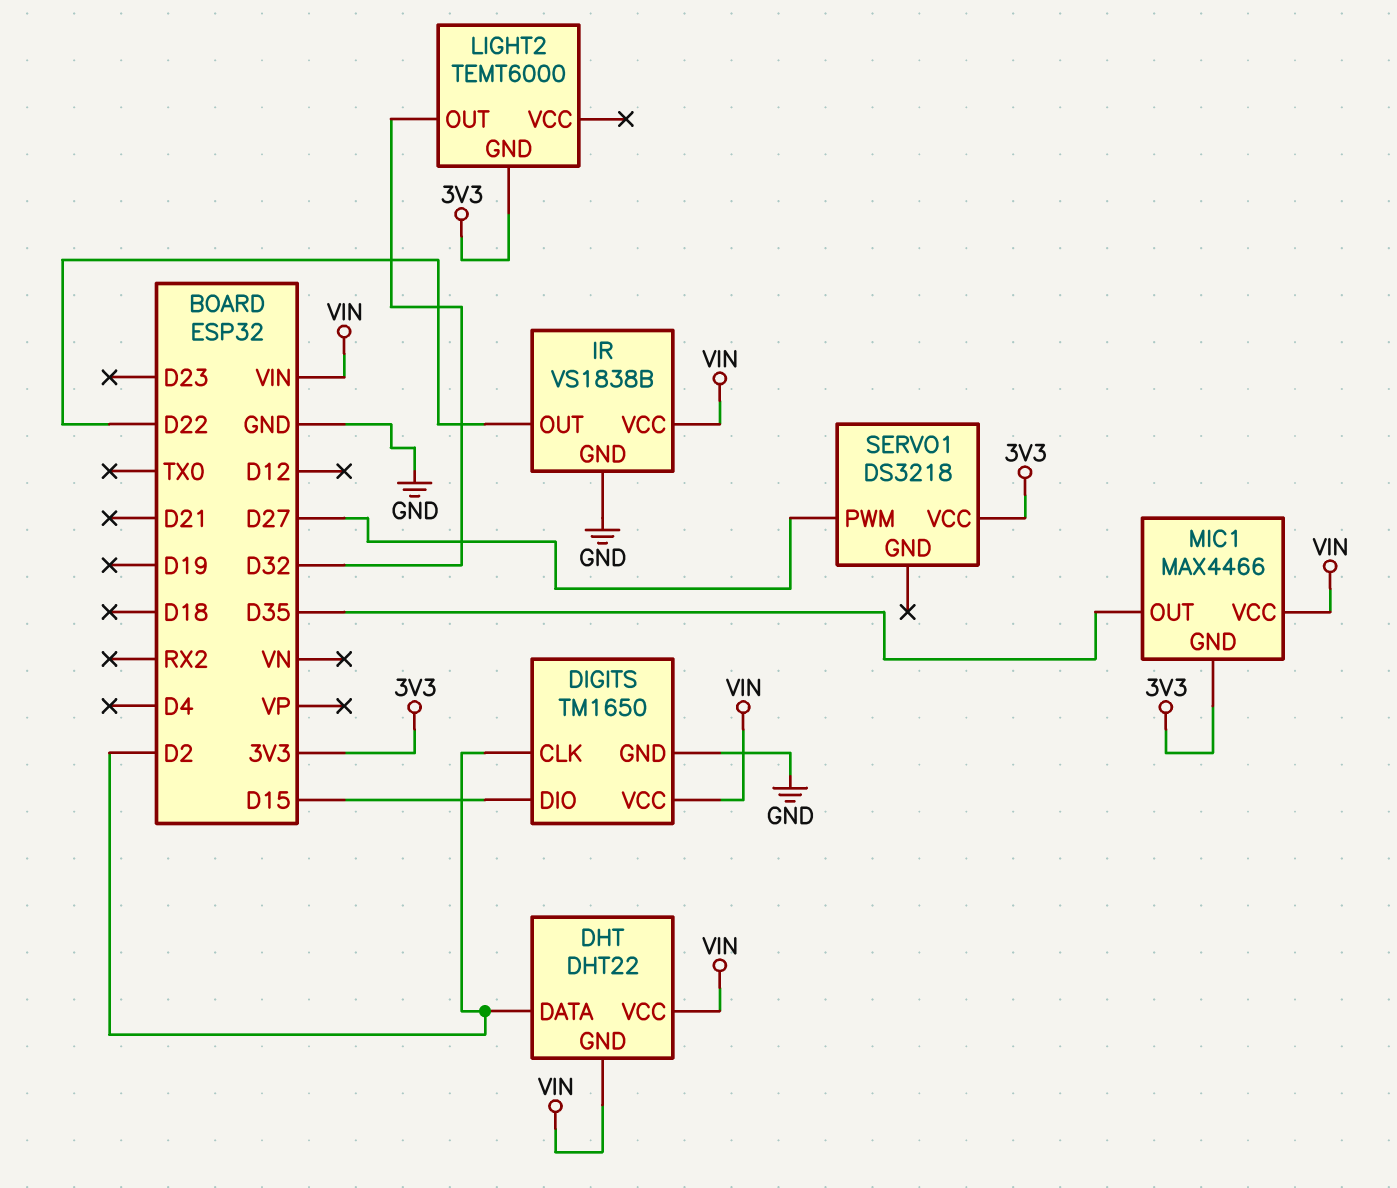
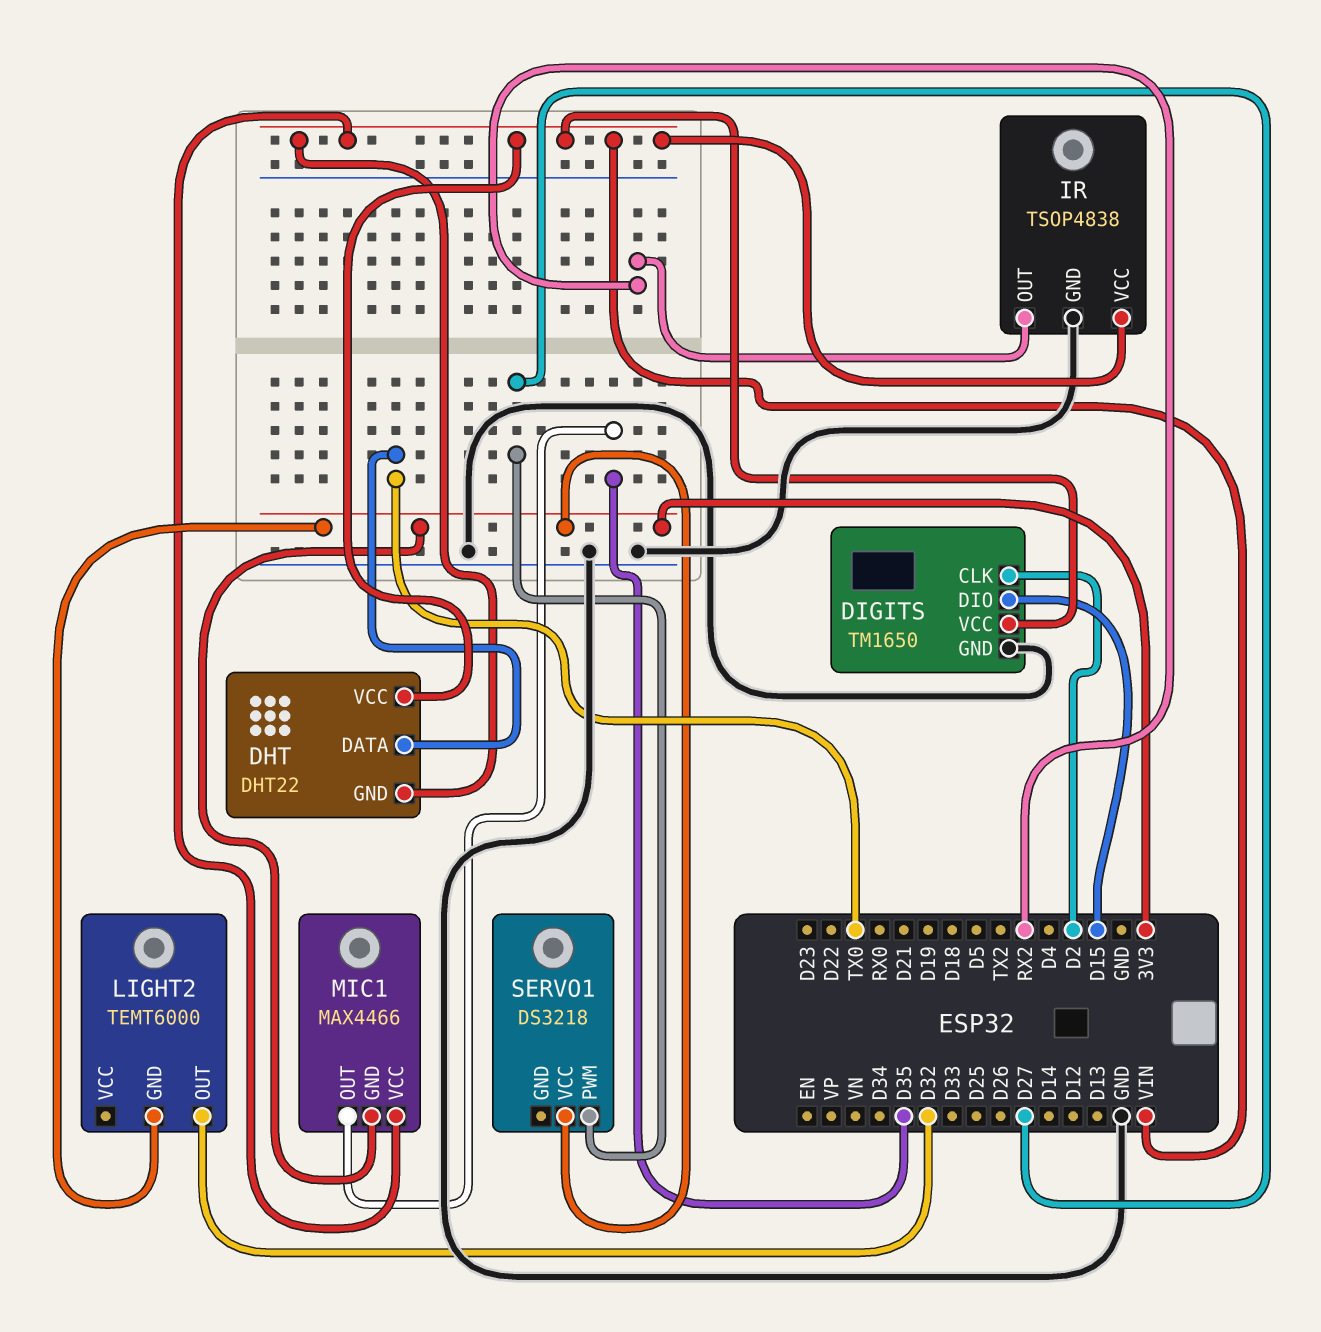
DHT pin DATA: D2 -> TX0
IR: VS1838B -> TSOP4838
IR pin OUT: D22 -> RX2

